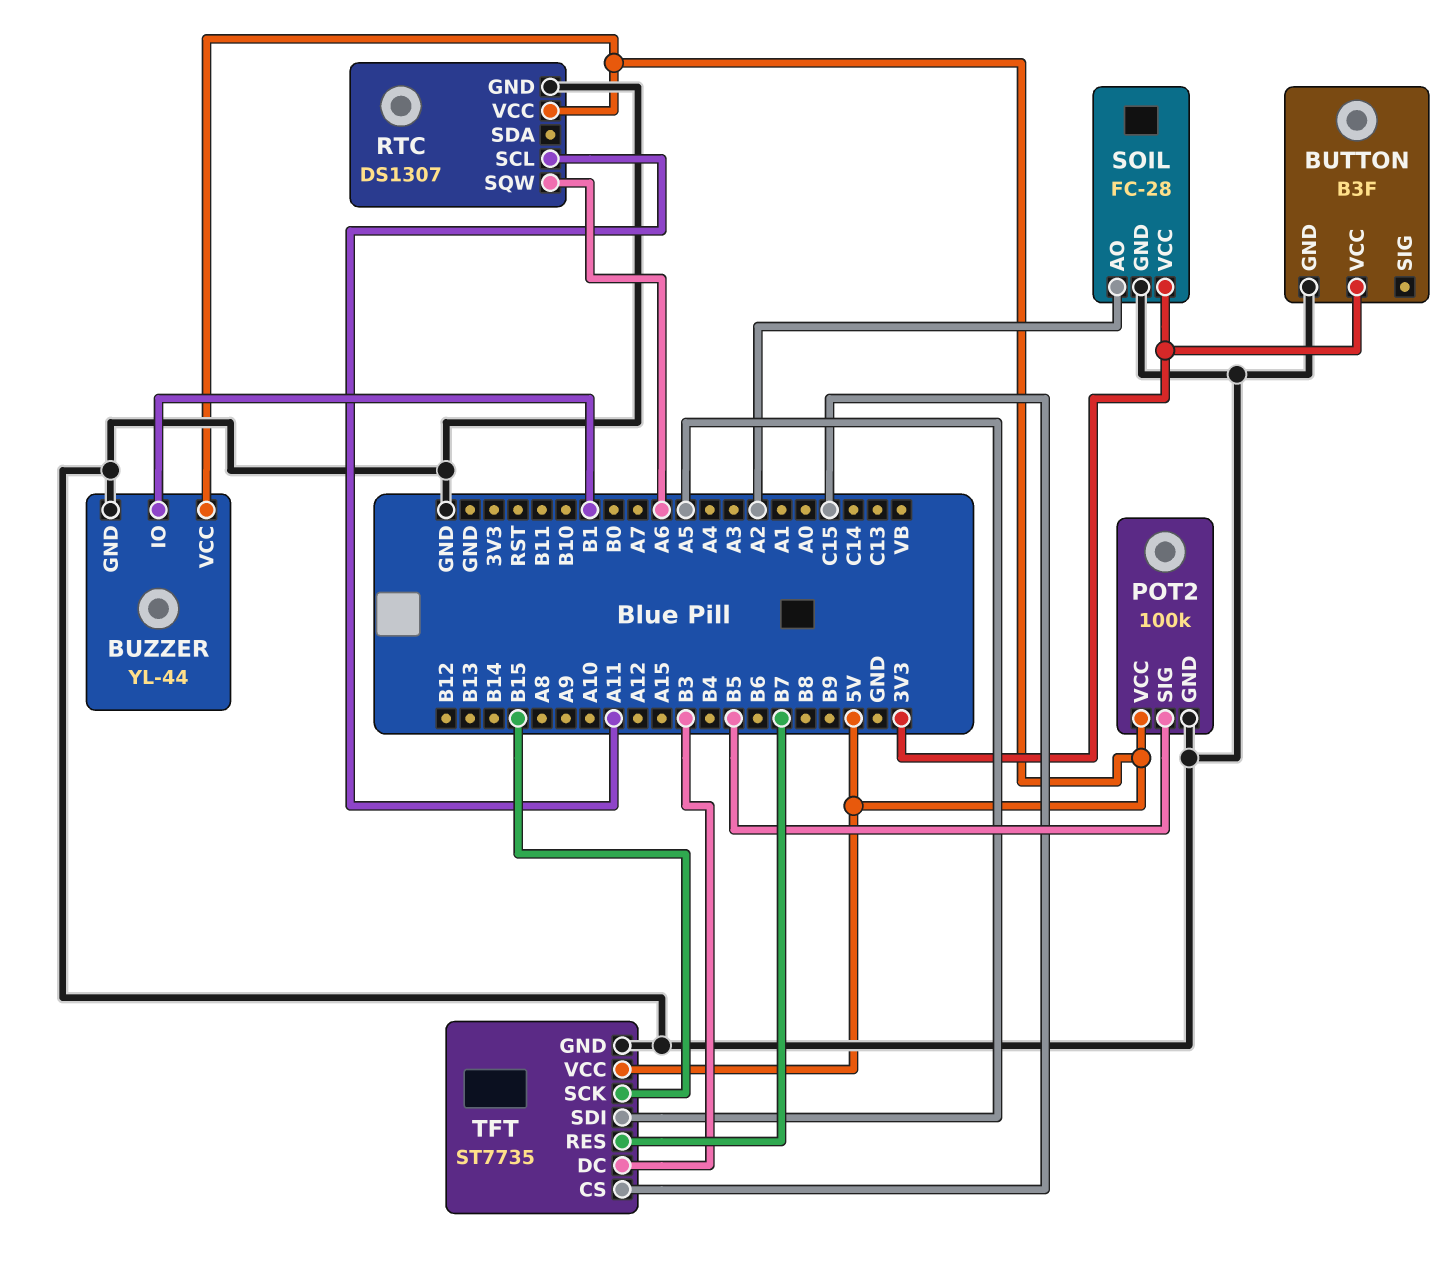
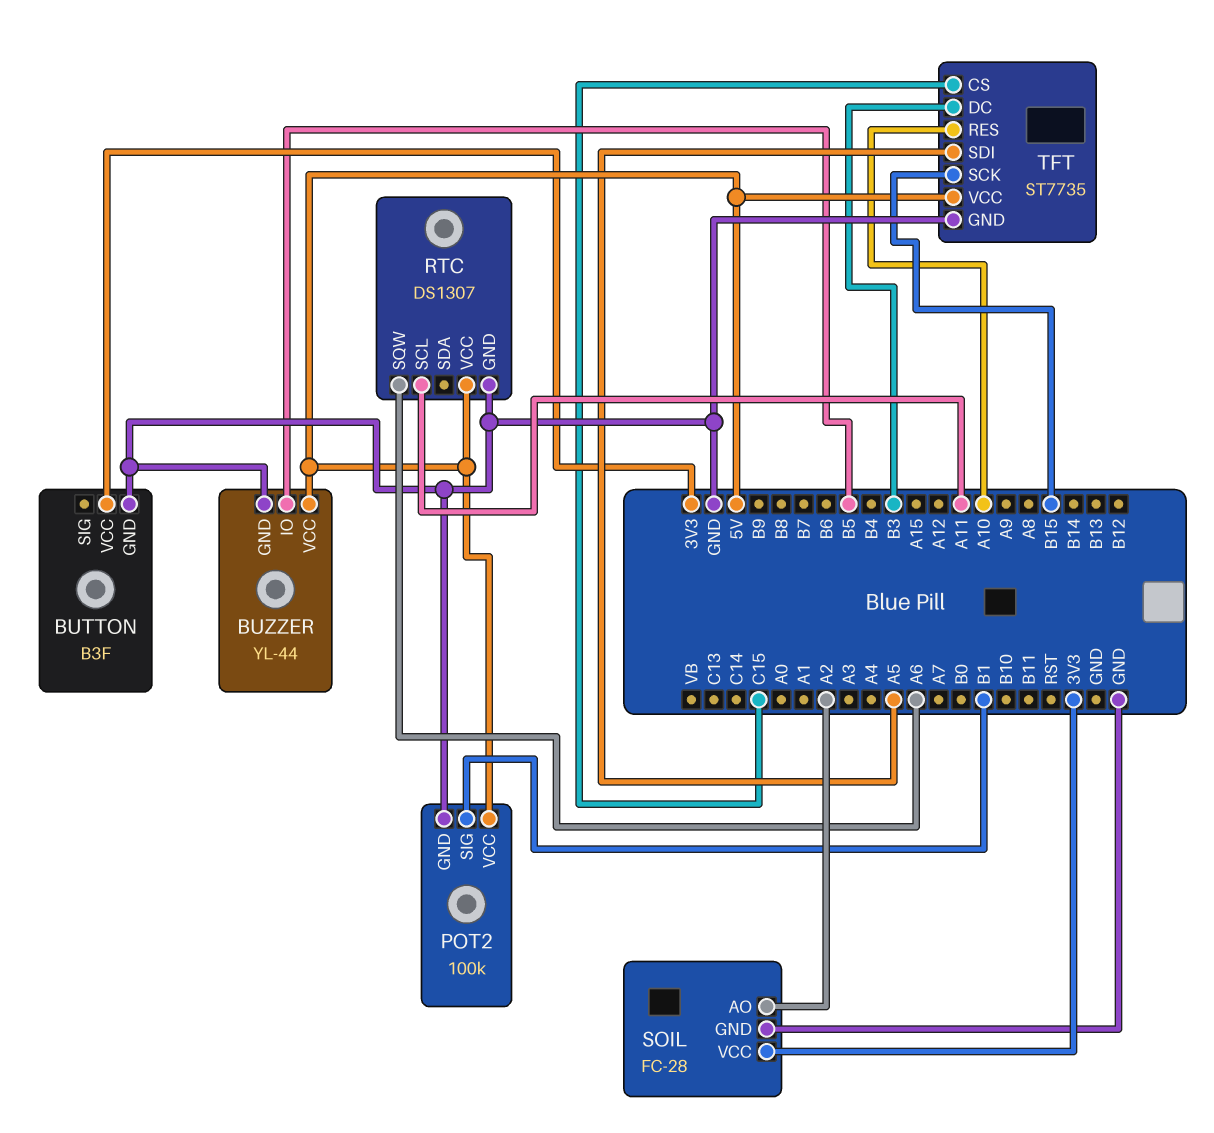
BUZZER pin IO: B1 -> B5
POT2 pin SIG: B5 -> B1
TFT pin RES: B7 -> A10

